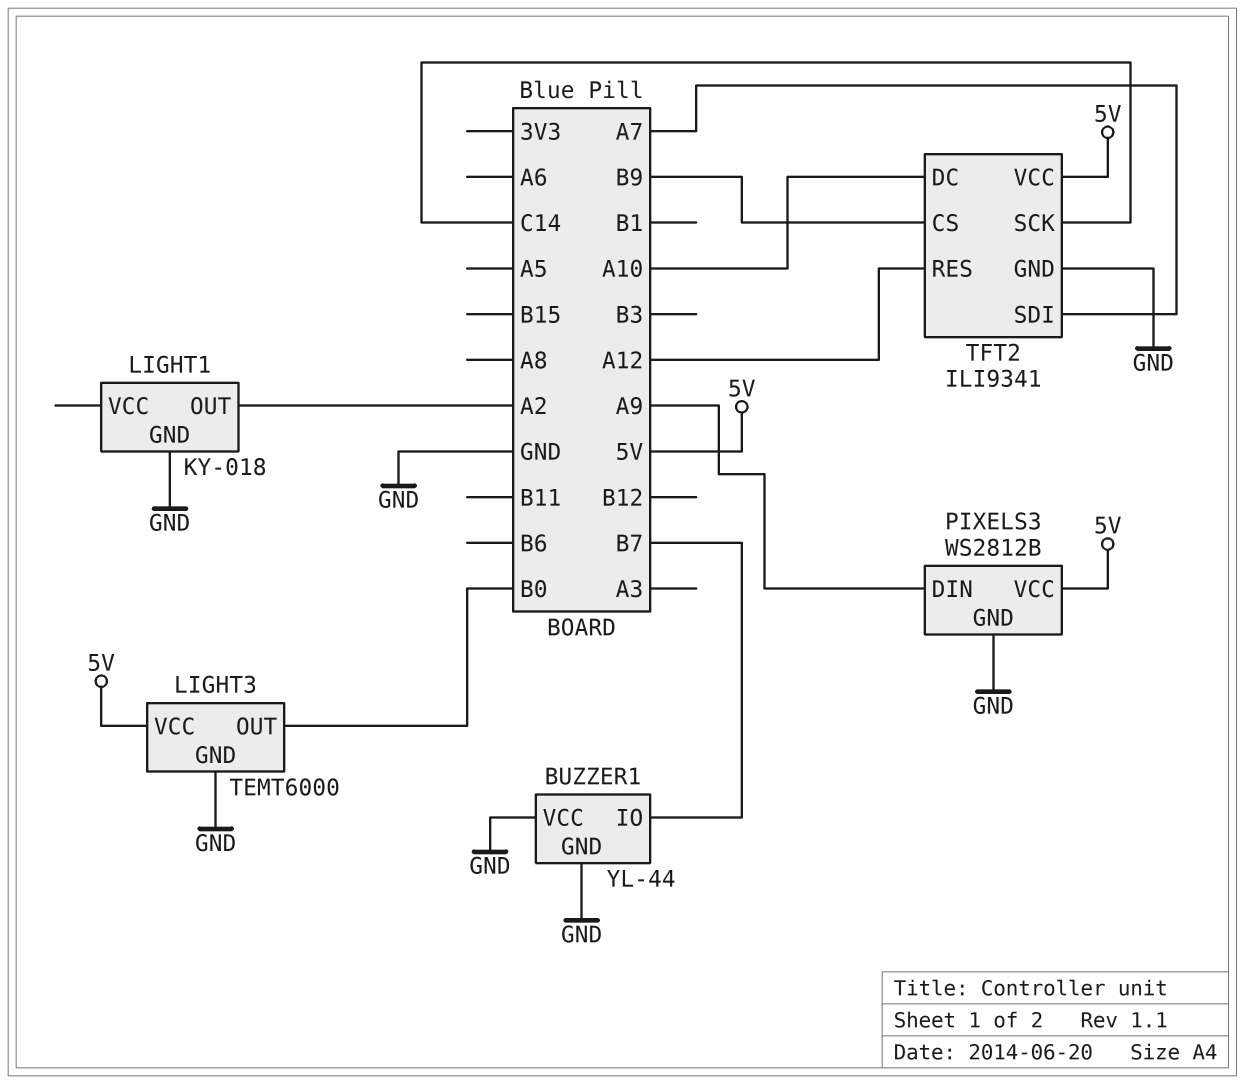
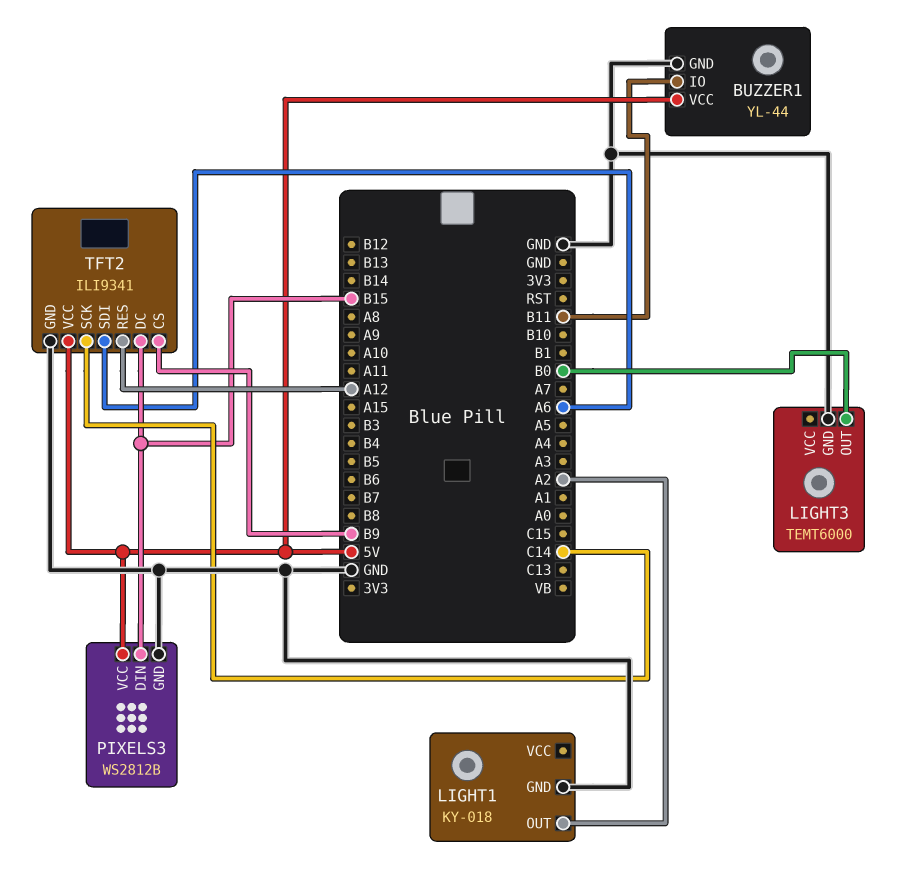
BUZZER1 pin IO: B7 -> B11
BUZZER1 pin VCC: GND -> 5V
LIGHT3 pin VCC: 5V -> none
PIXELS3 pin DIN: A9 -> B15
TFT2 pin DC: A10 -> B15
TFT2 pin SDI: A7 -> A6

